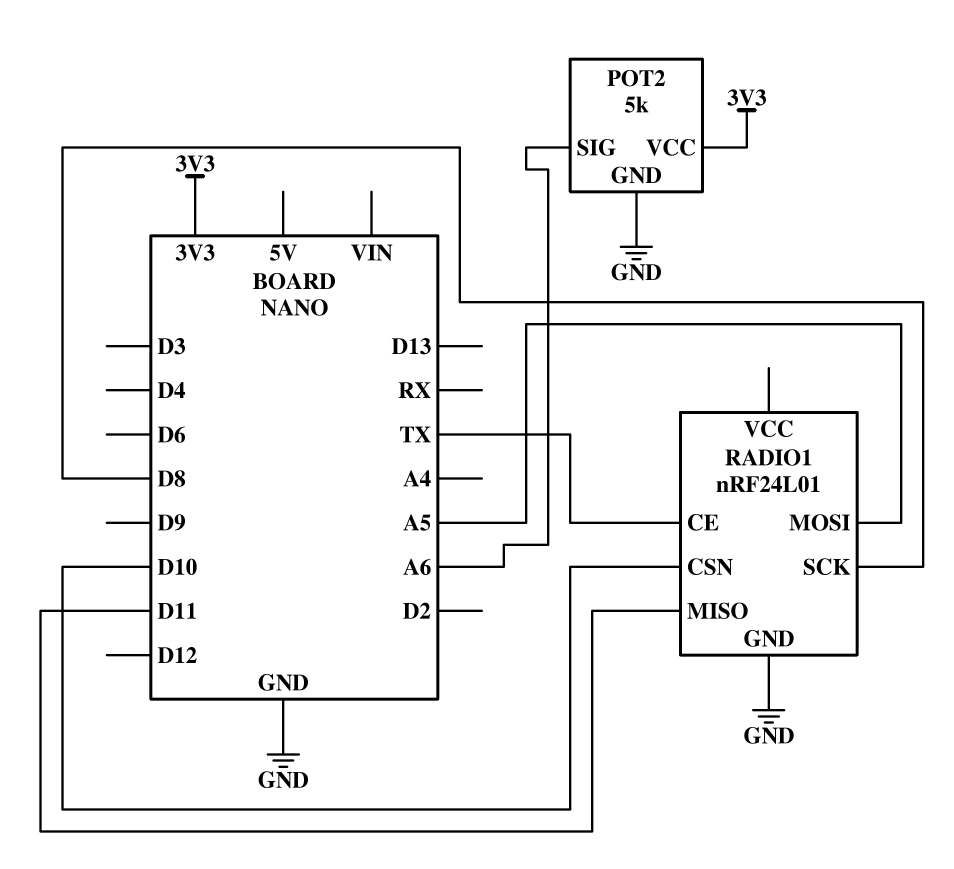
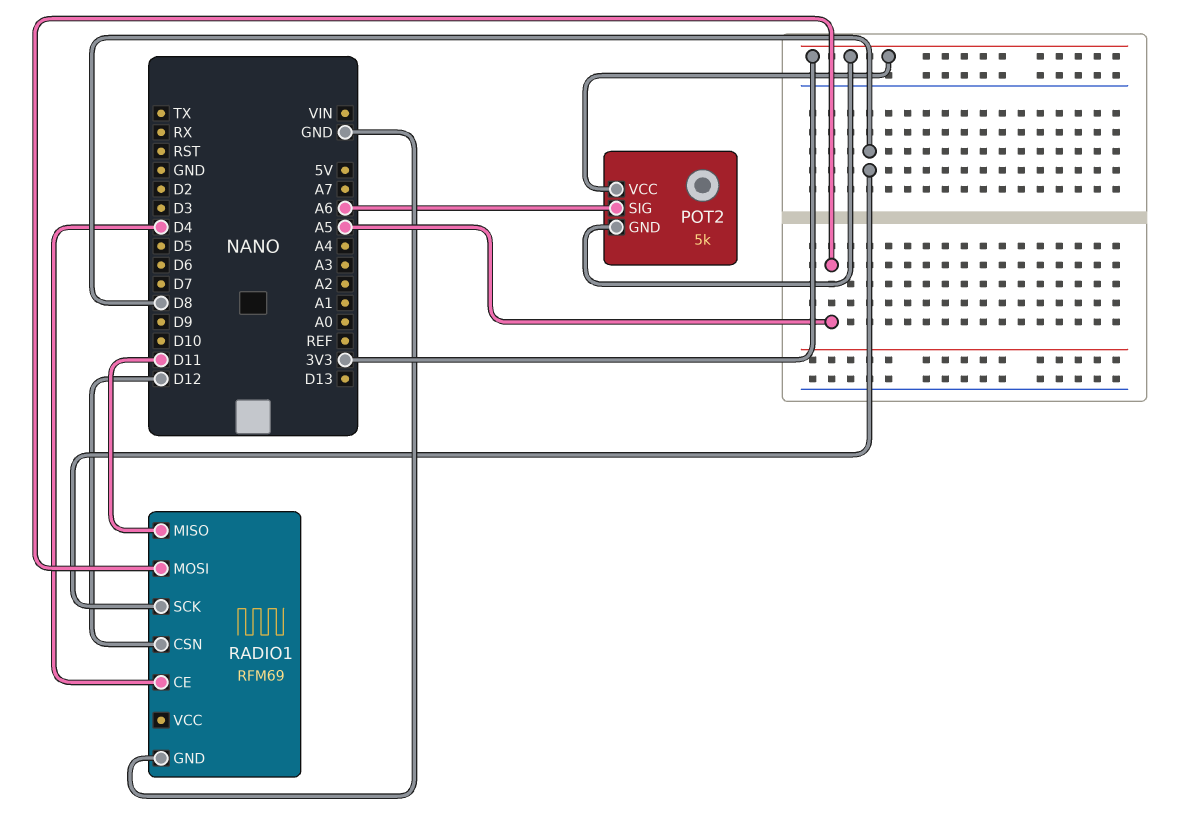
POT2 pin GND: GND -> 3V3
RADIO1: nRF24L01 -> RFM69
RADIO1 pin CE: TX -> D4
RADIO1 pin CSN: D10 -> D12

